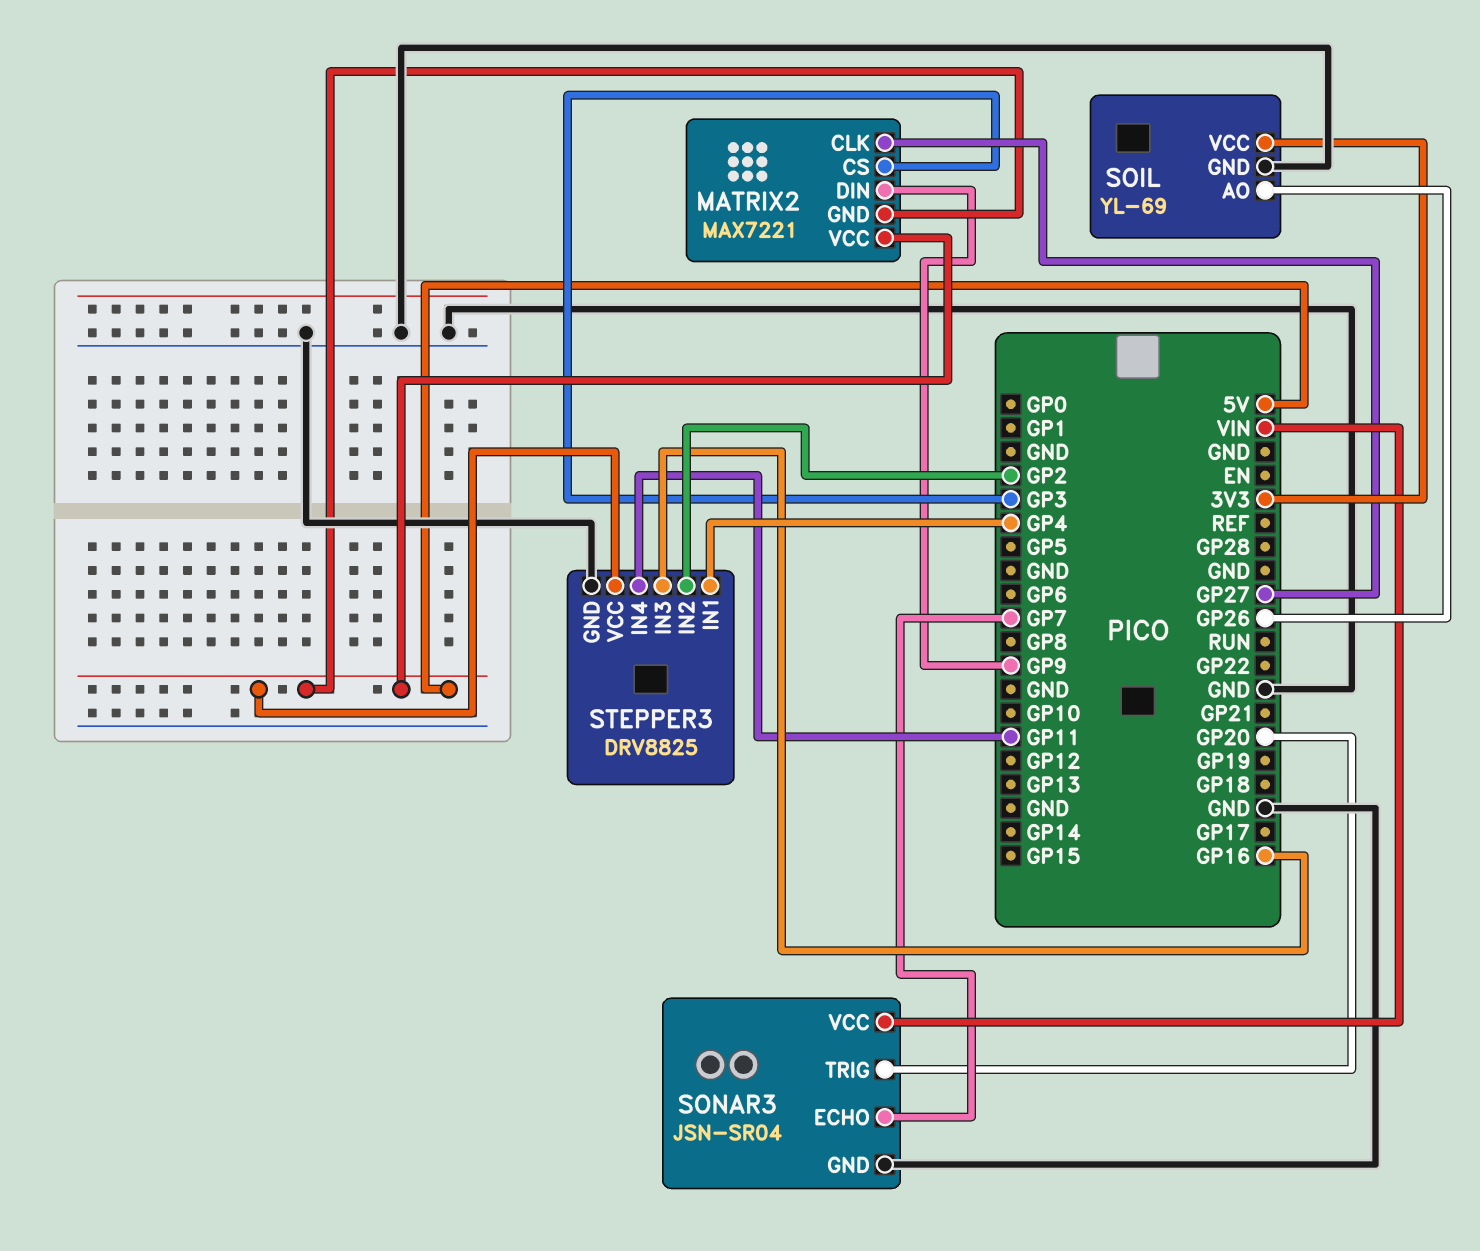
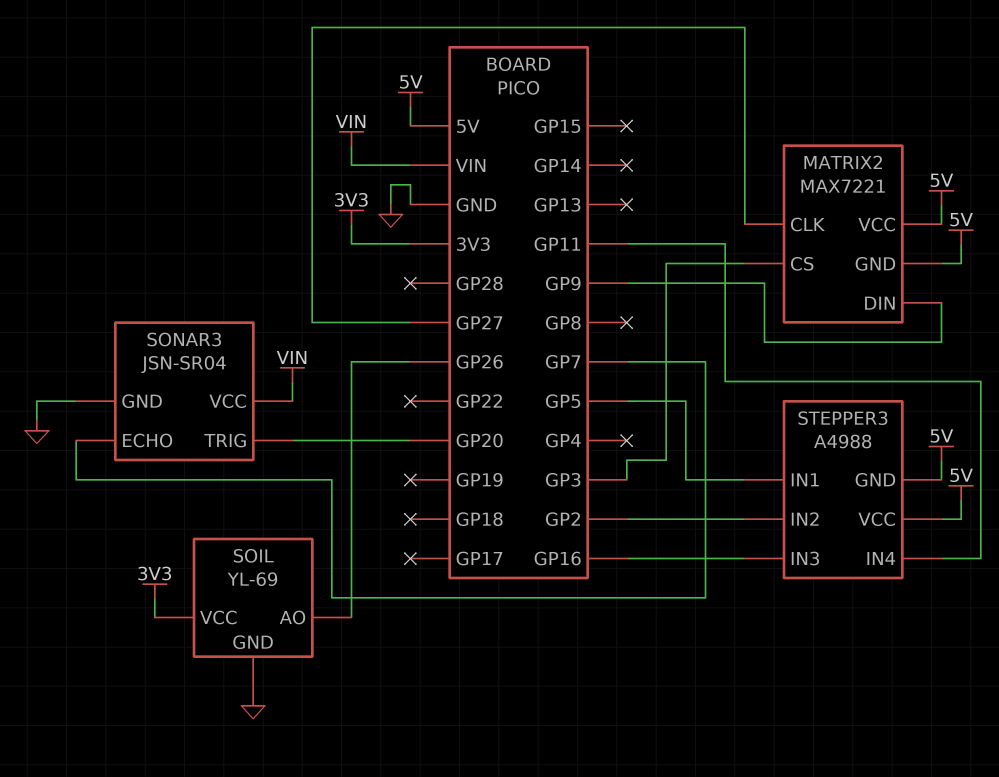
STEPPER3: DRV8825 -> A4988
STEPPER3 pin GND: GND -> 5V
STEPPER3 pin IN1: GP4 -> GP5

